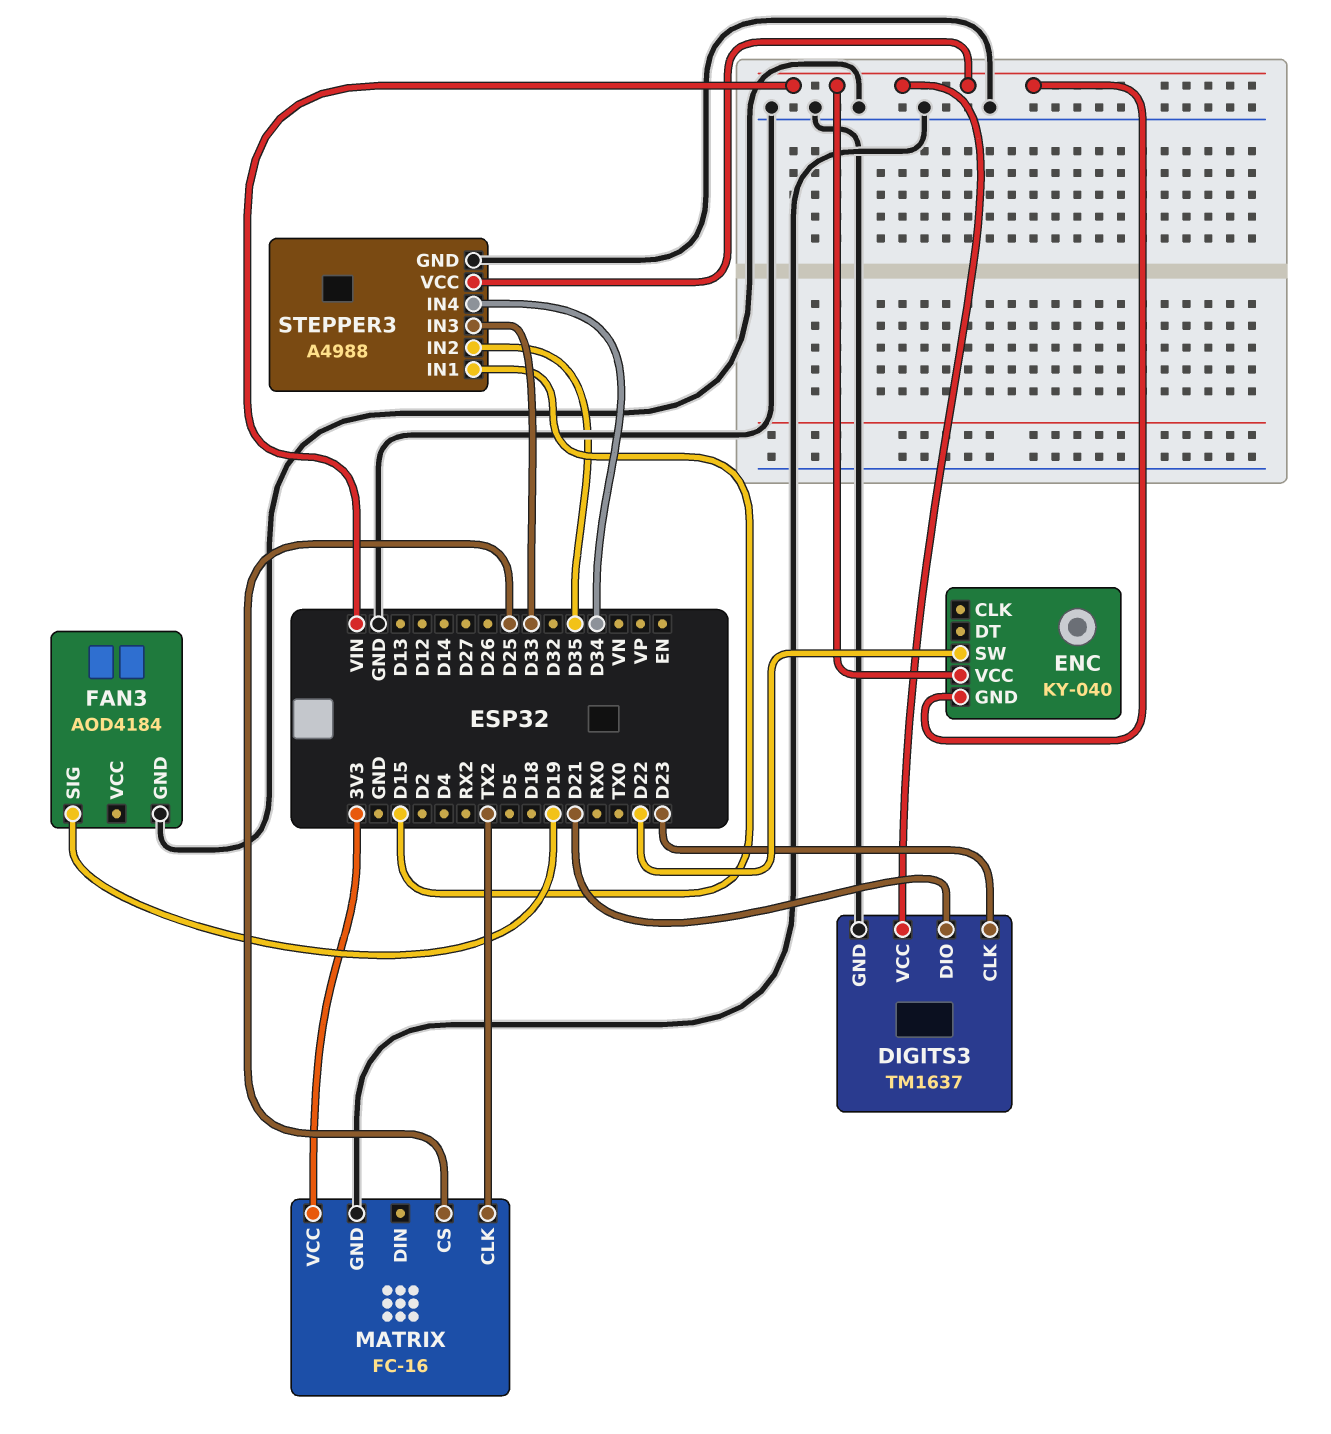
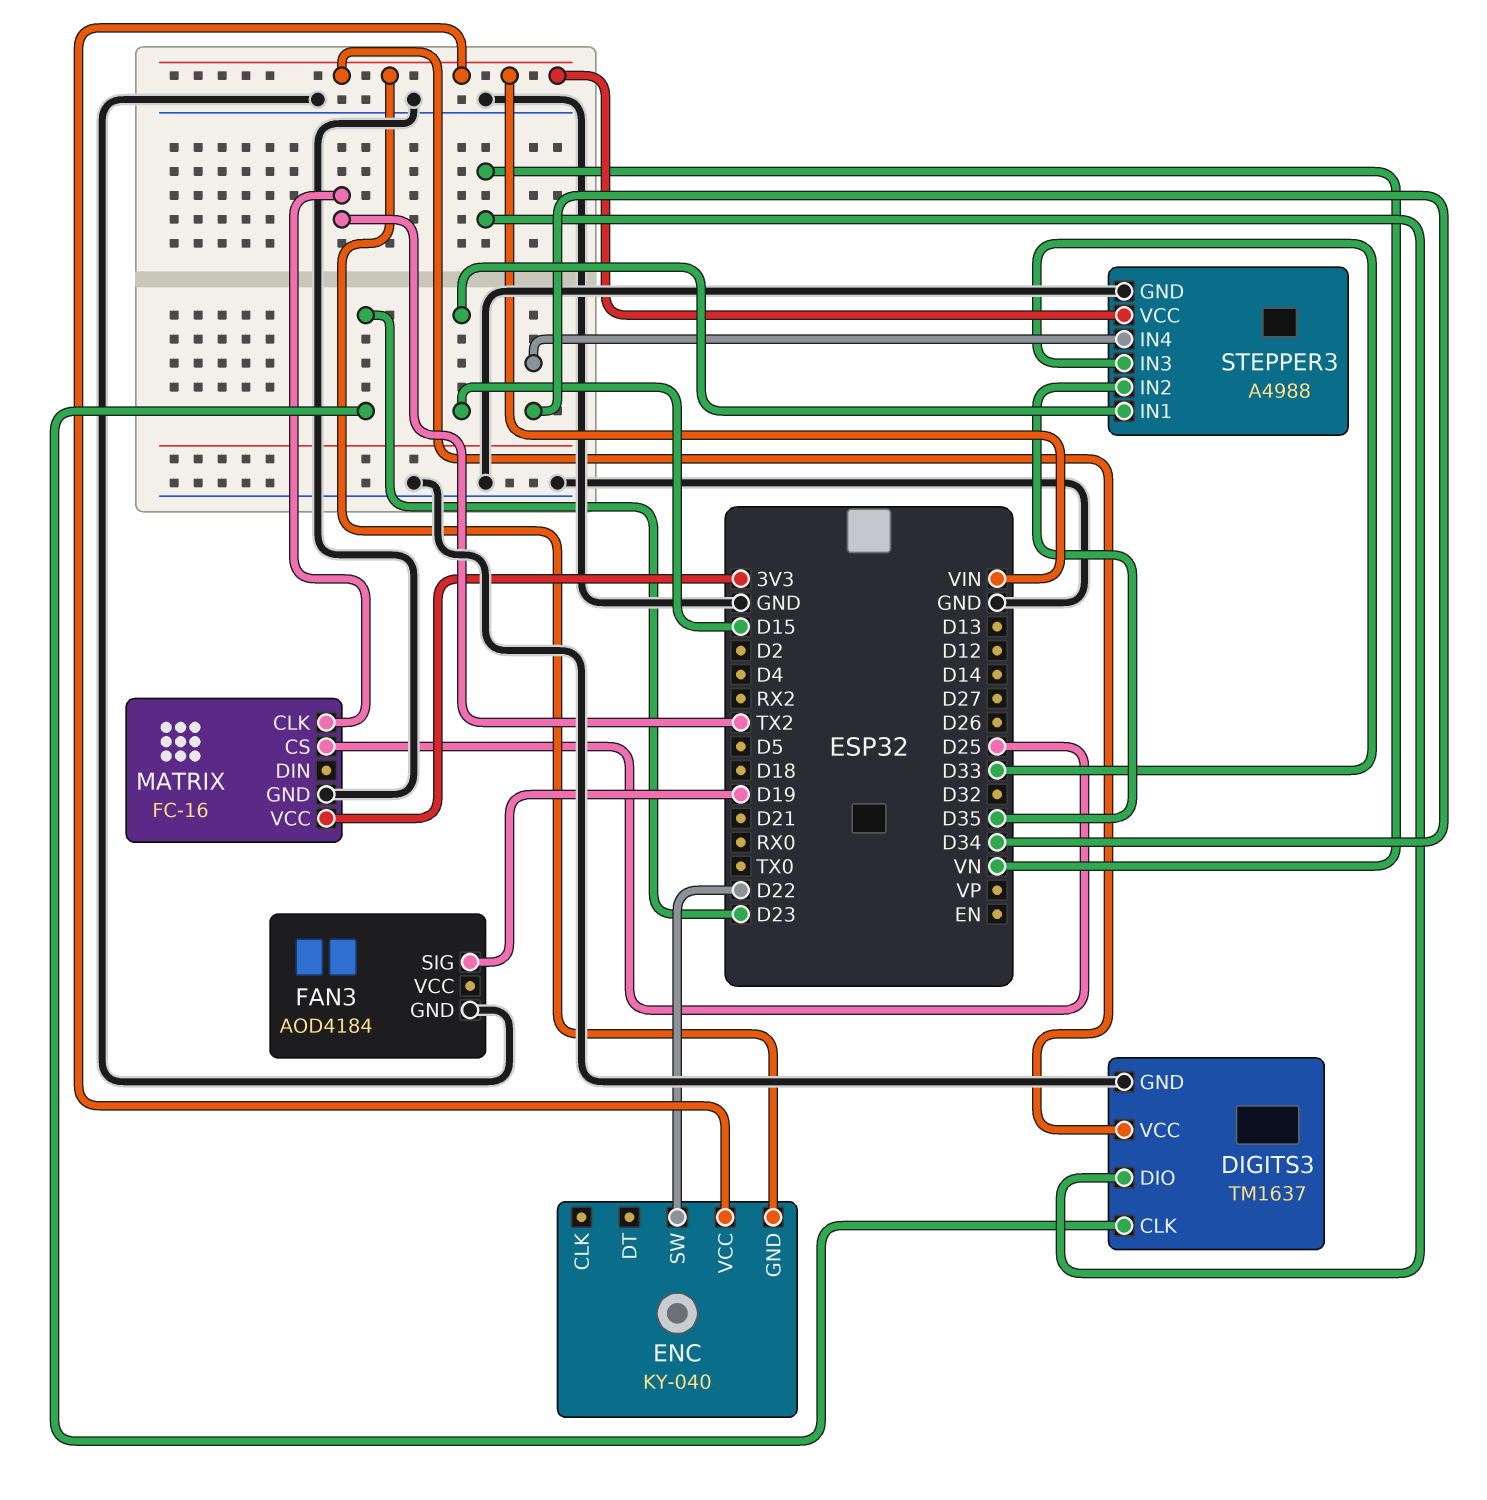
DIGITS3 pin DIO: D21 -> VN

